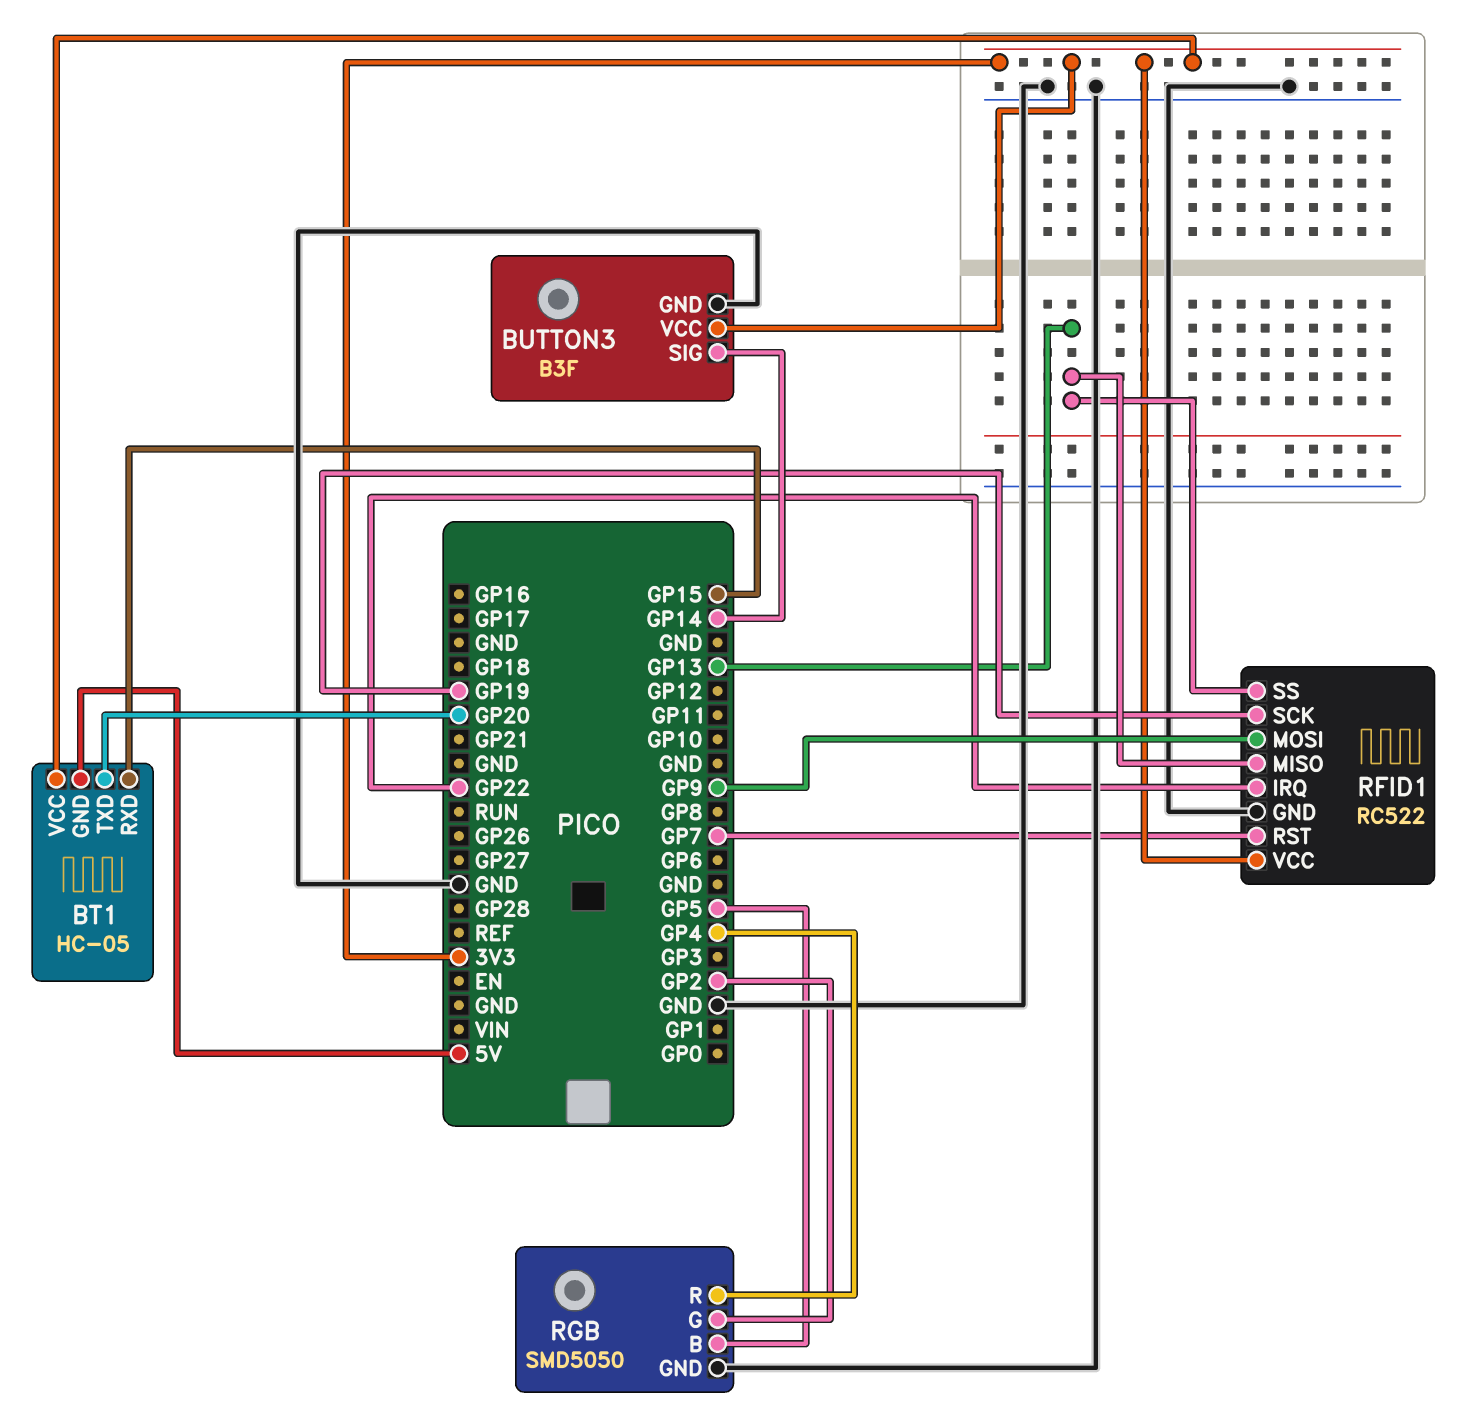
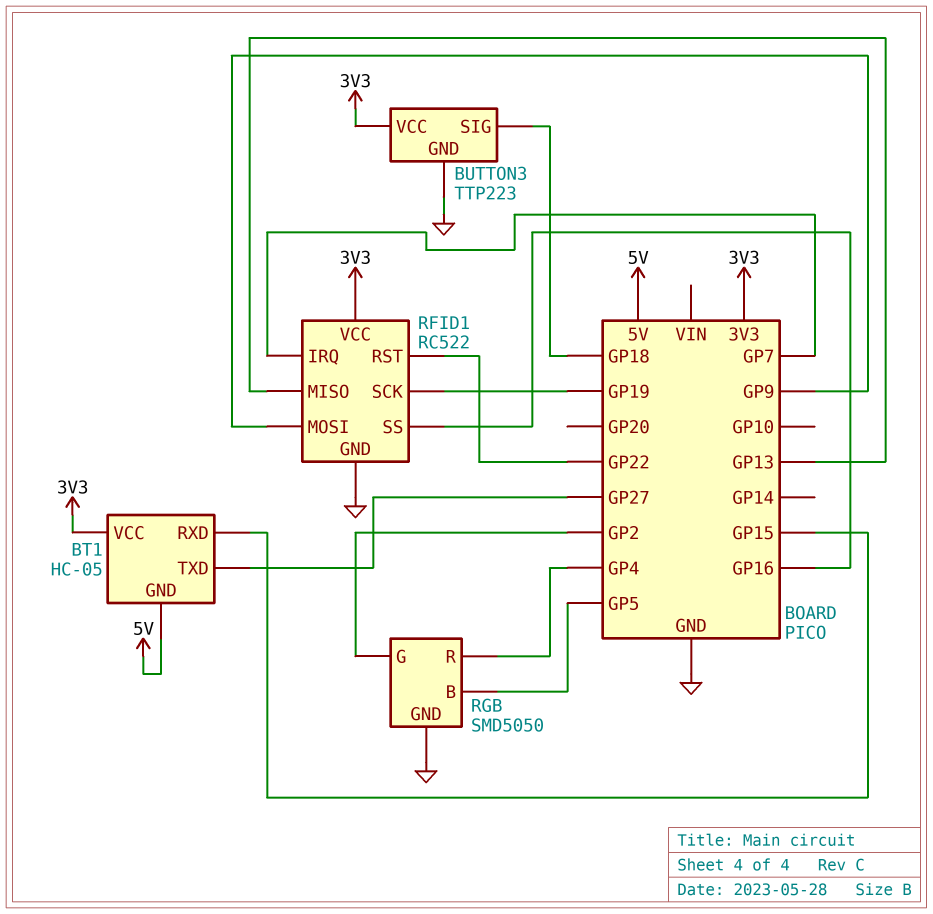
BT1 pin TXD: GP20 -> GP27
BUTTON3: B3F -> TTP223
BUTTON3 pin SIG: GP14 -> GP18
RFID1 pin IRQ: GP22 -> GP7
RFID1 pin RST: GP7 -> GP22
RFID1 pin SS: GP13 -> GP16

